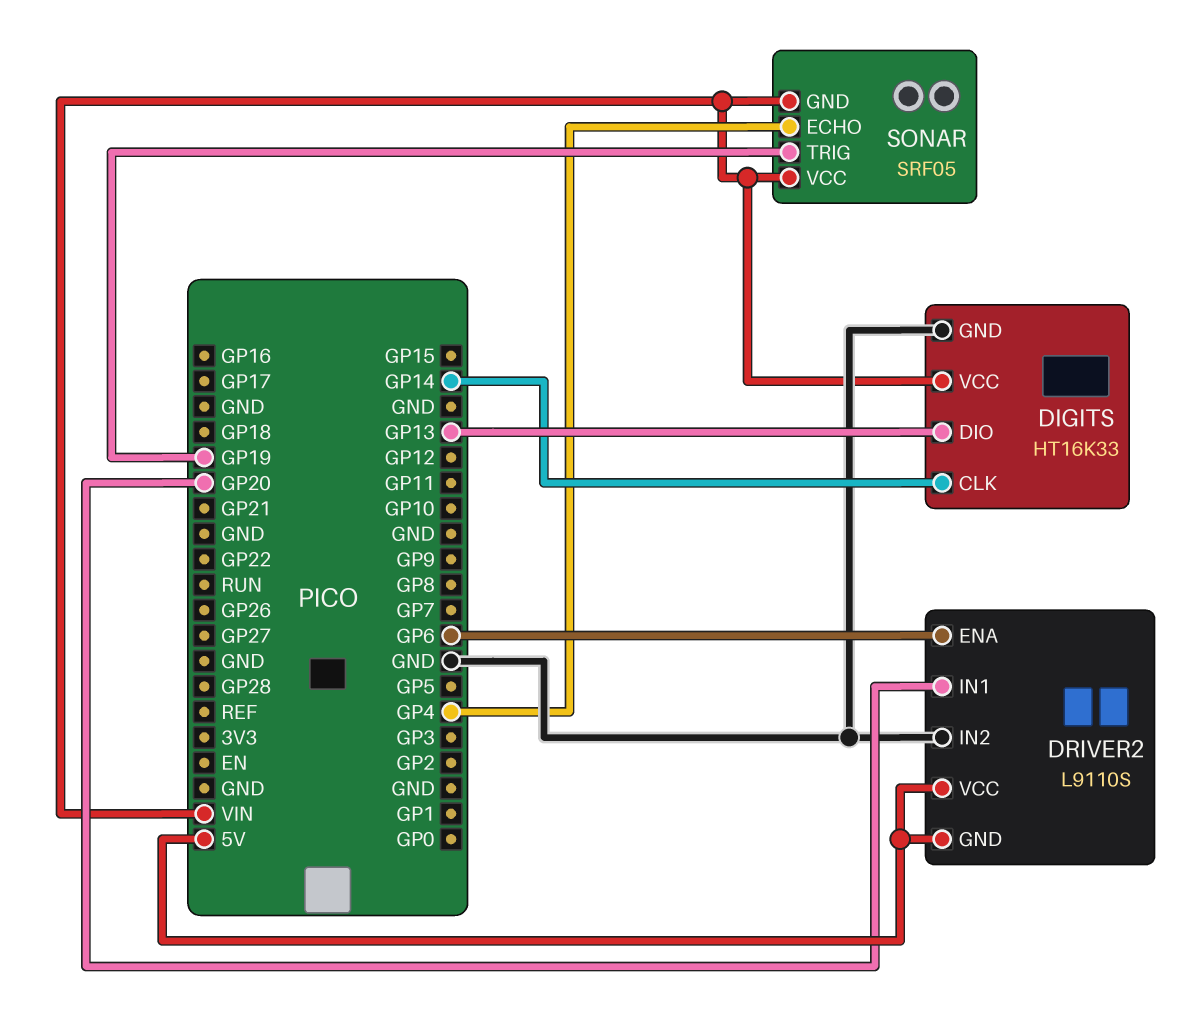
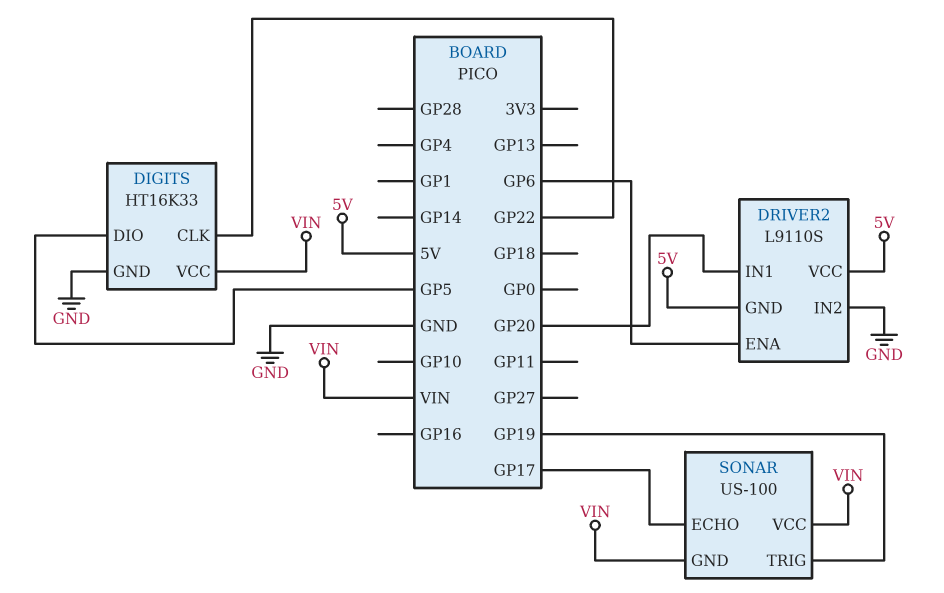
DIGITS pin CLK: GP14 -> GP22
DIGITS pin DIO: GP13 -> GP5
SONAR: SRF05 -> US-100
SONAR pin ECHO: GP4 -> GP17

